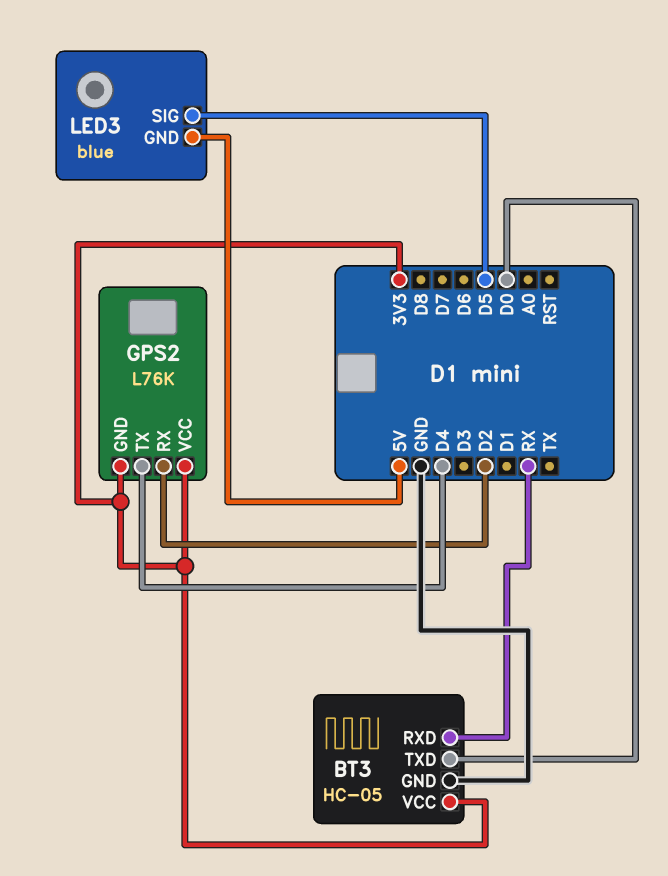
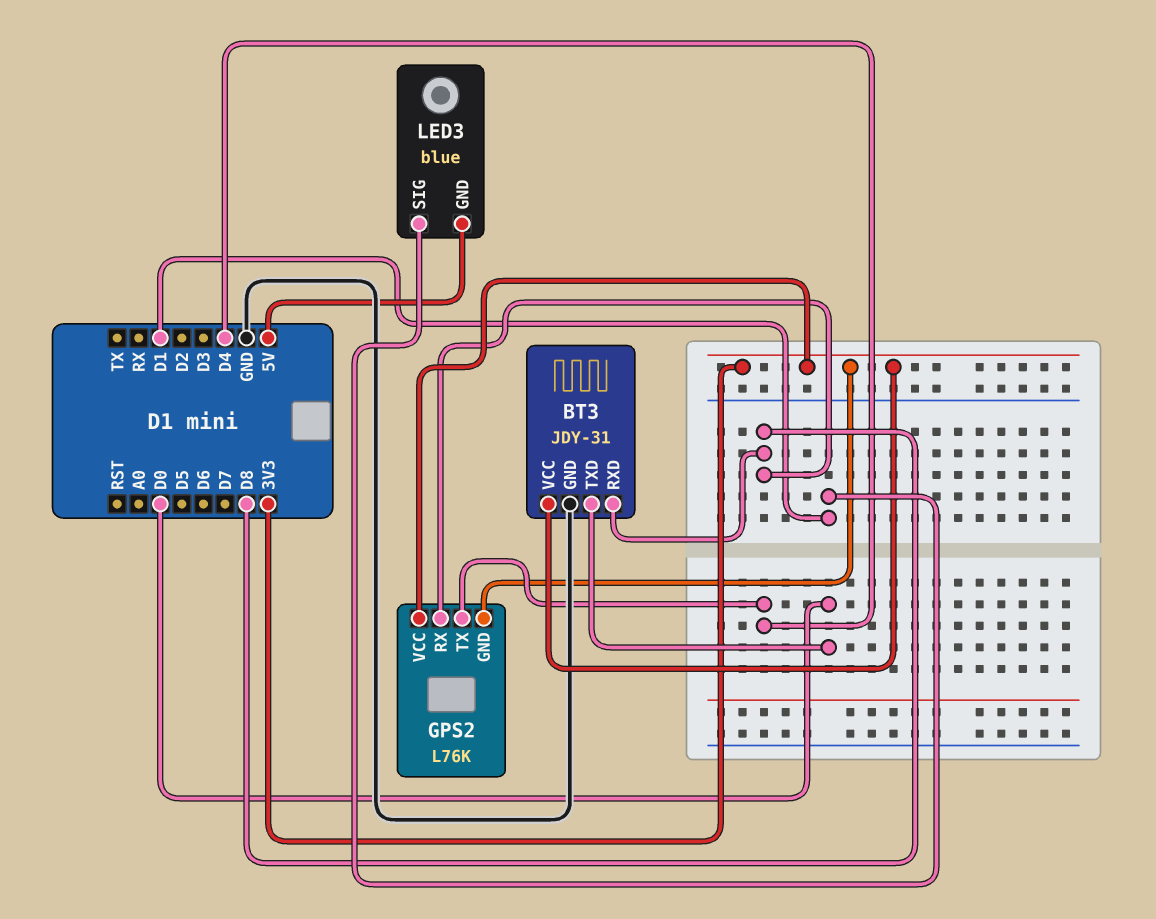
BT3: HC-05 -> JDY-31
BT3 pin RXD: RX -> D8
GPS2 pin RX: D2 -> D8
LED3 pin SIG: D5 -> D1

